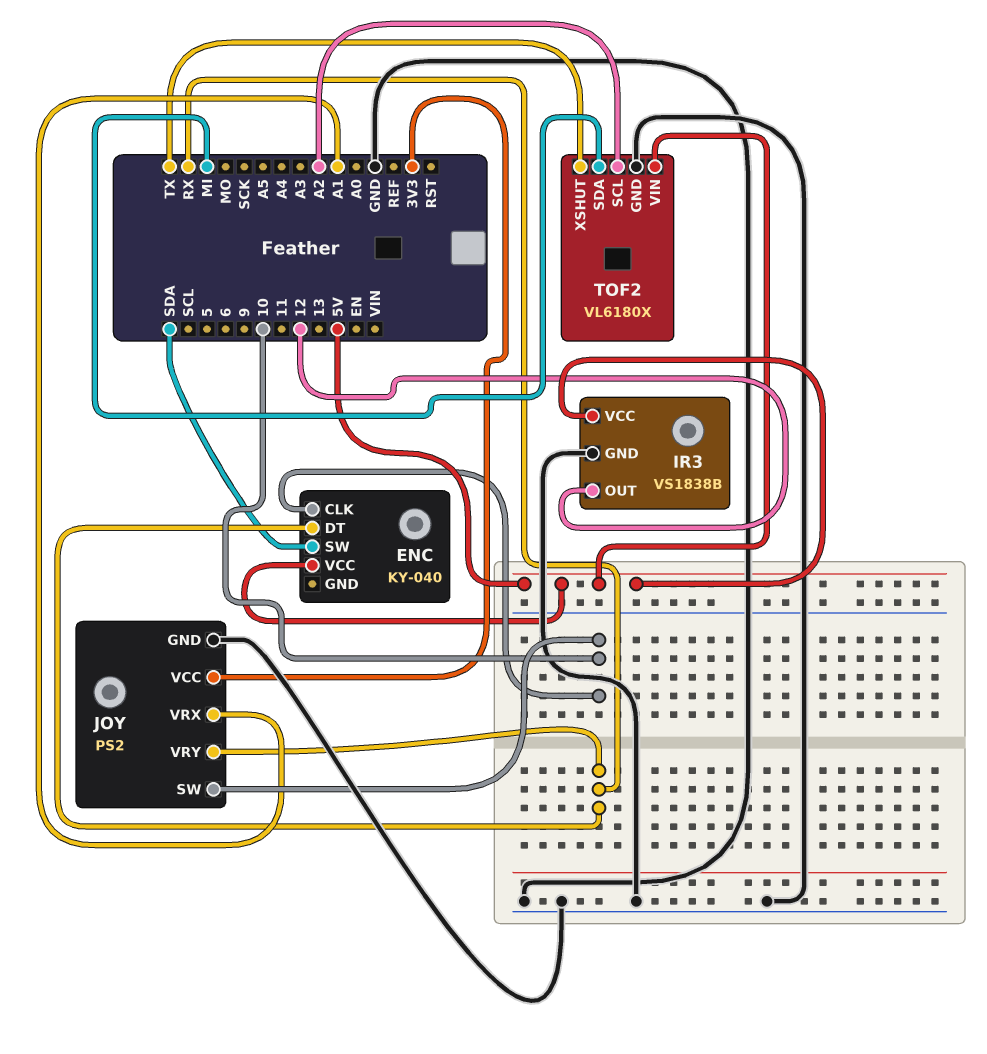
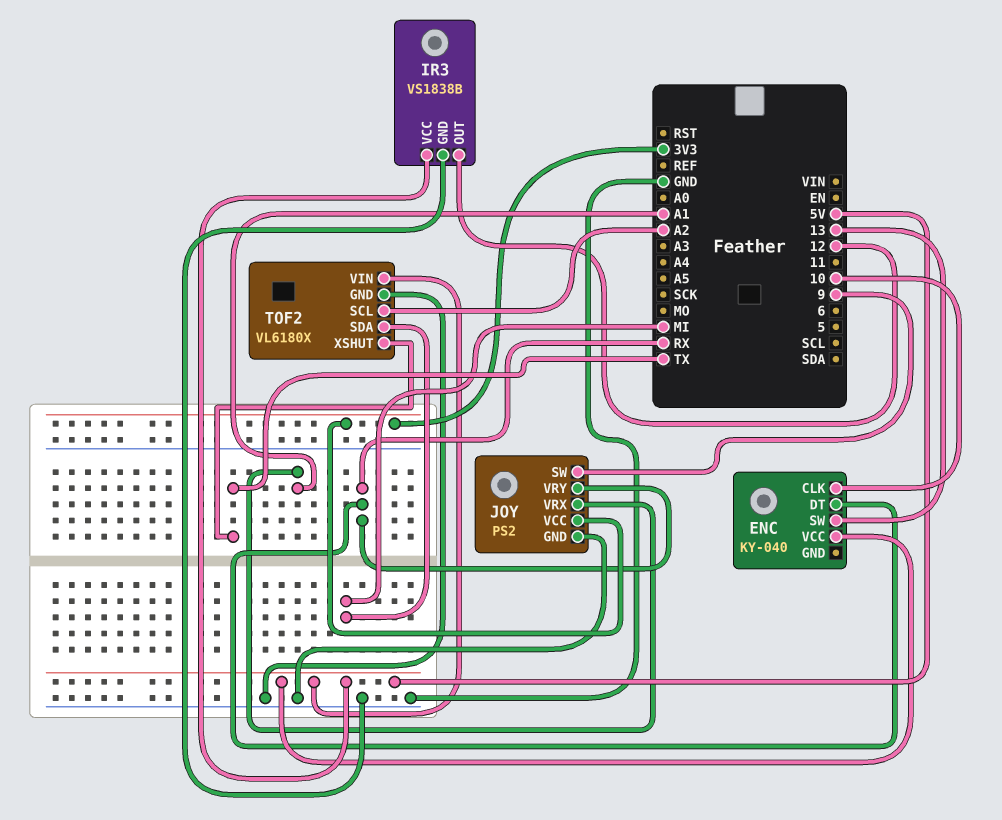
ENC pin SW: SDA -> 13
JOY pin SW: 10 -> 9

